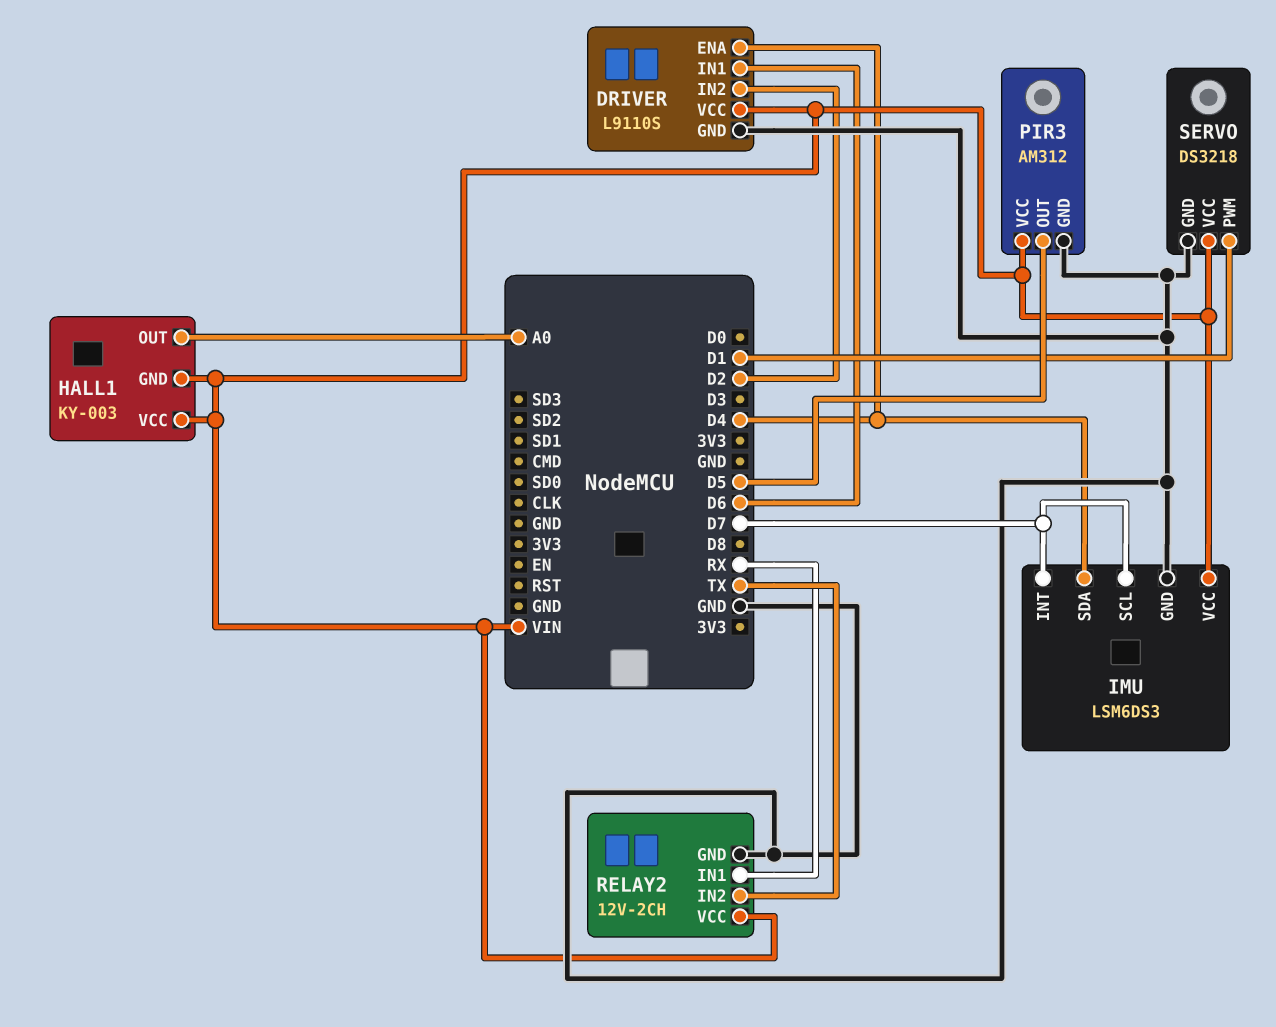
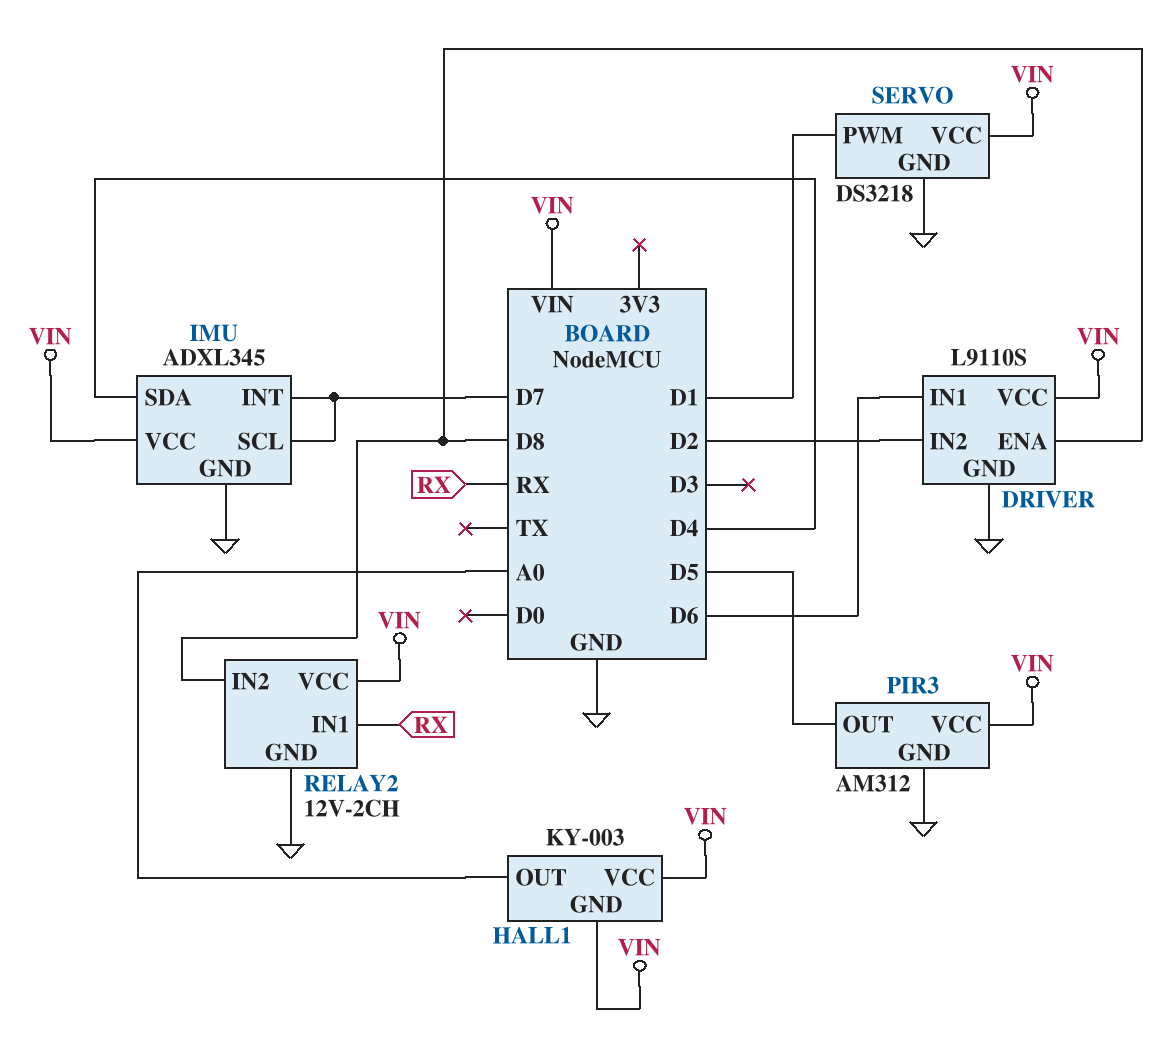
DRIVER pin ENA: D4 -> D8
IMU: LSM6DS3 -> ADXL345
RELAY2 pin IN2: TX -> D8

